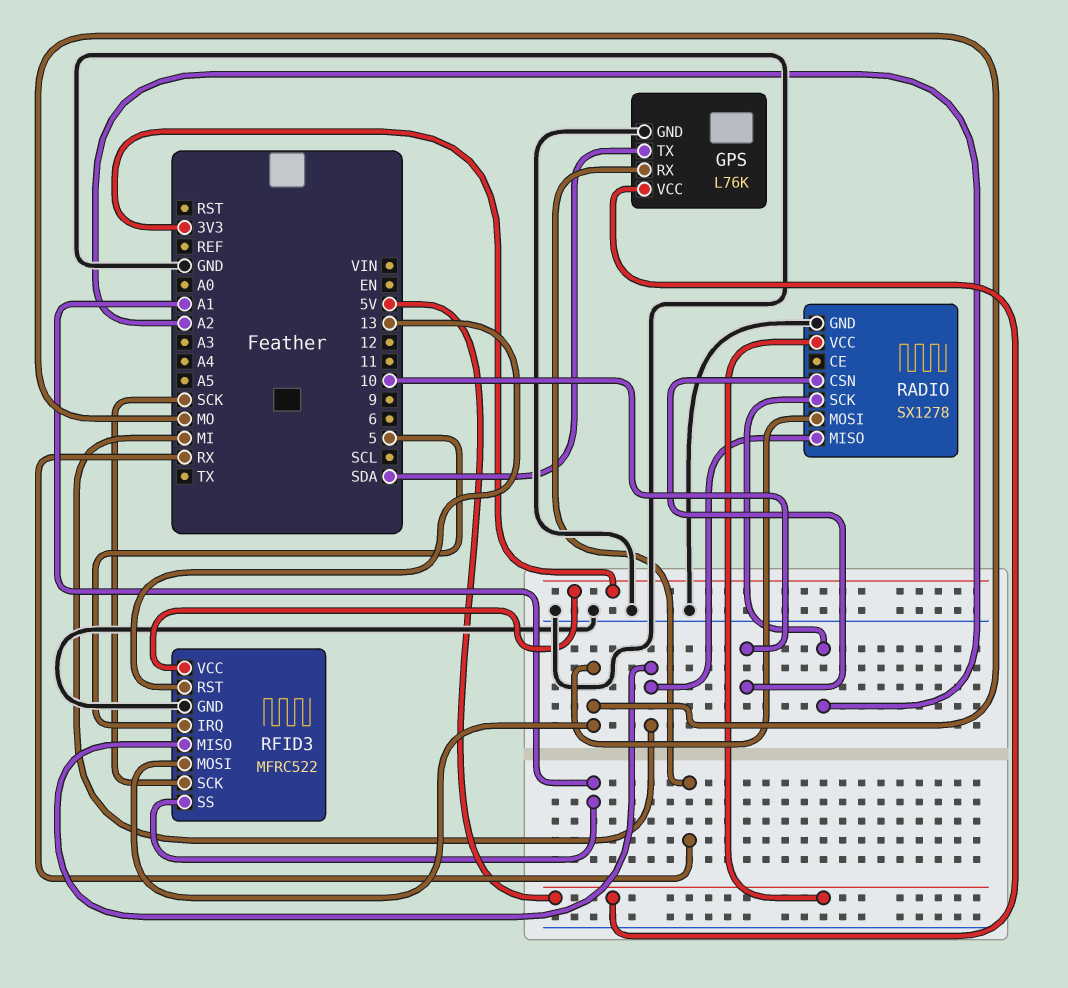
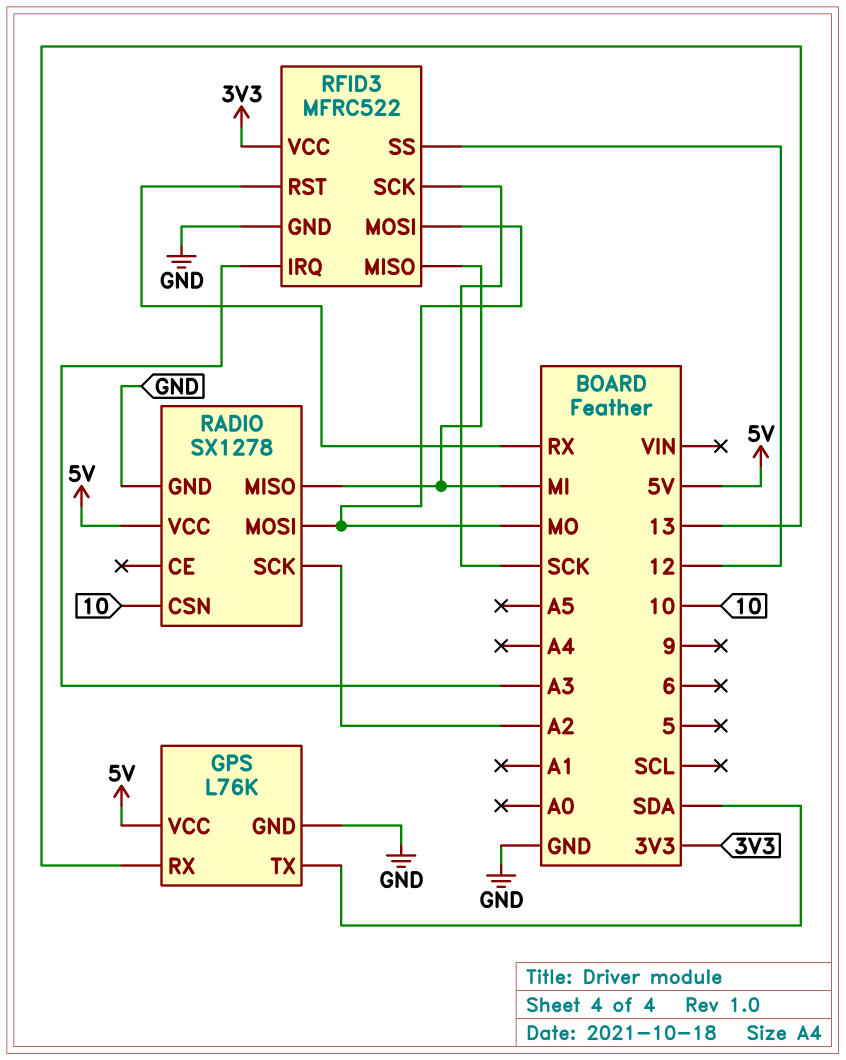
GPS pin RX: RX -> 13
RFID3 pin IRQ: 5 -> A3
RFID3 pin RST: 13 -> RX
RFID3 pin SS: A1 -> 12

